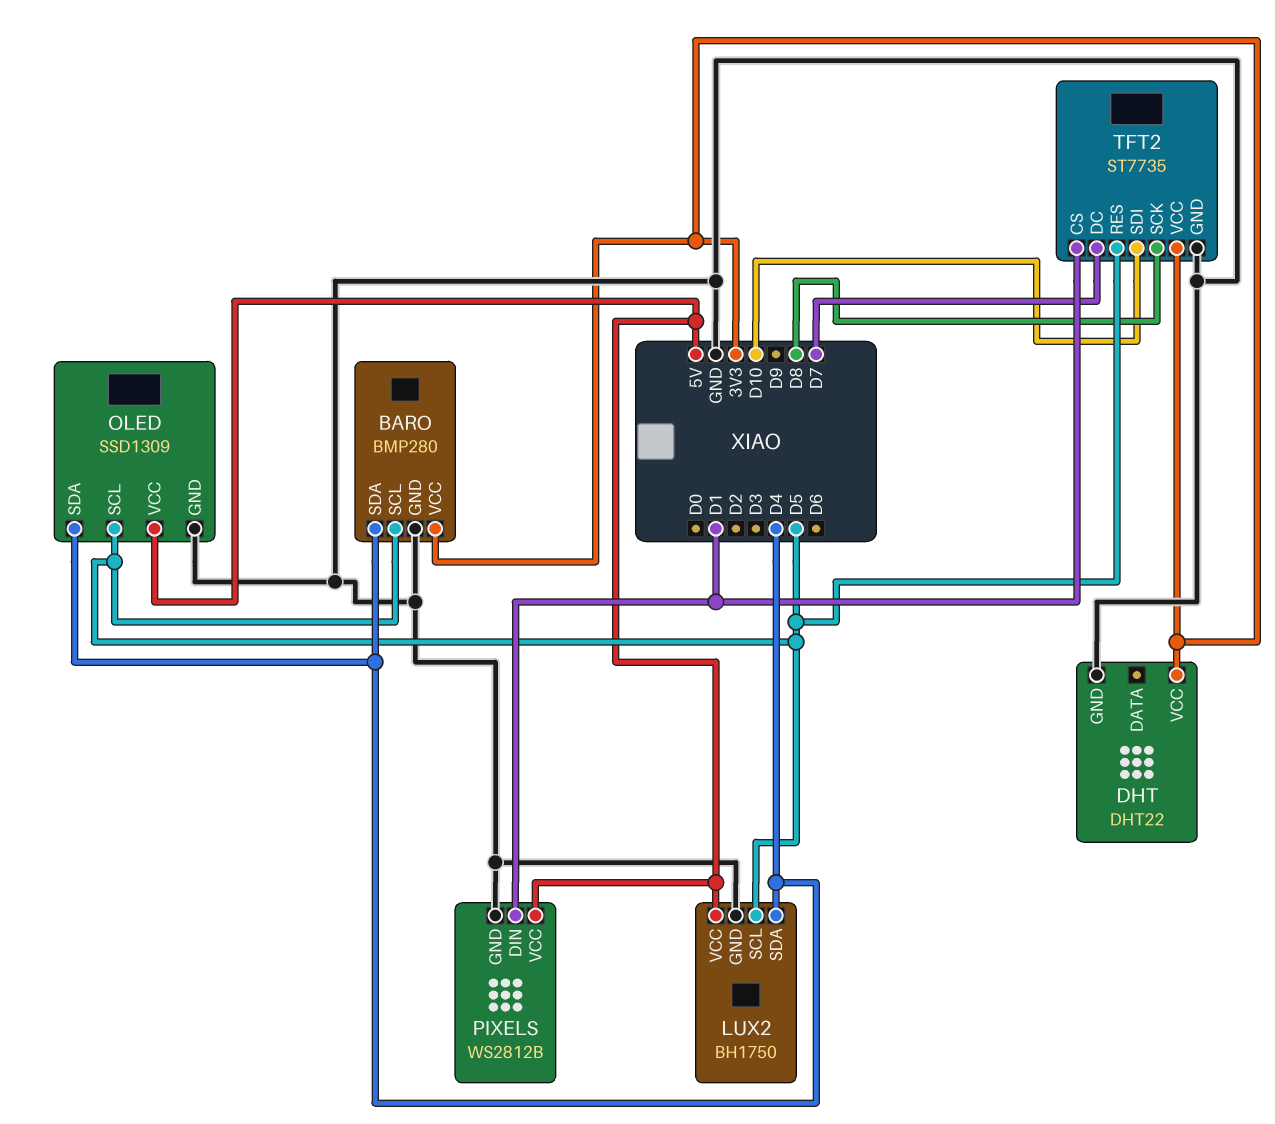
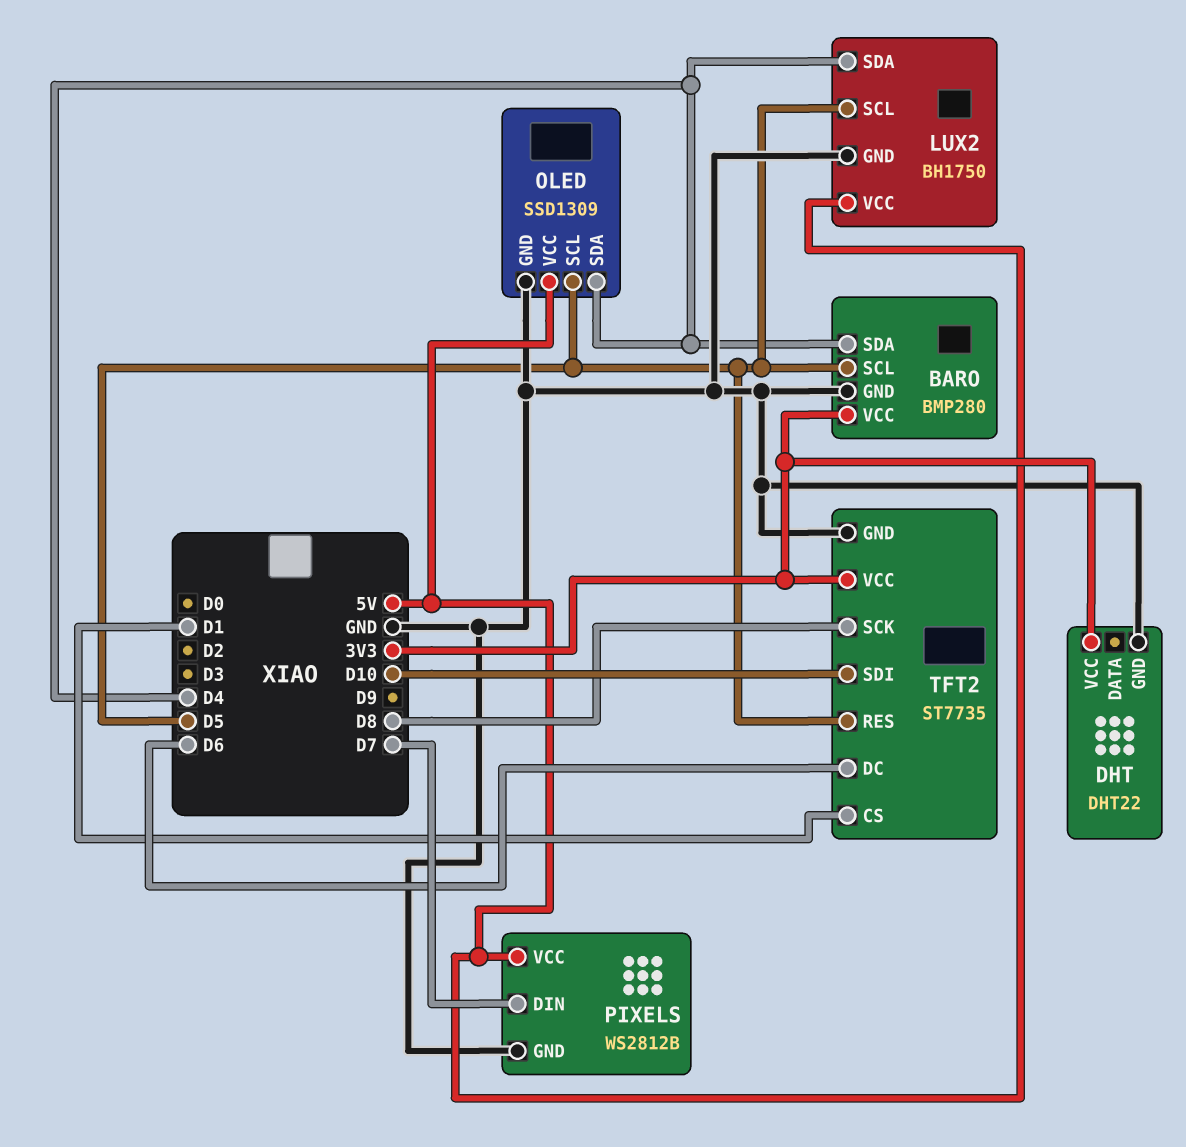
PIXELS pin DIN: D1 -> D7
TFT2 pin DC: D7 -> D6

